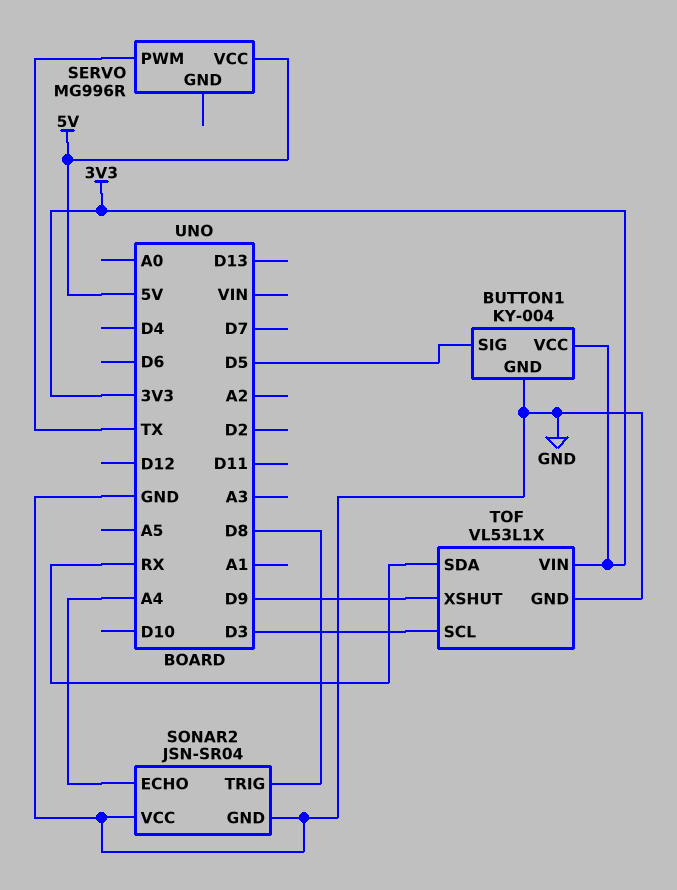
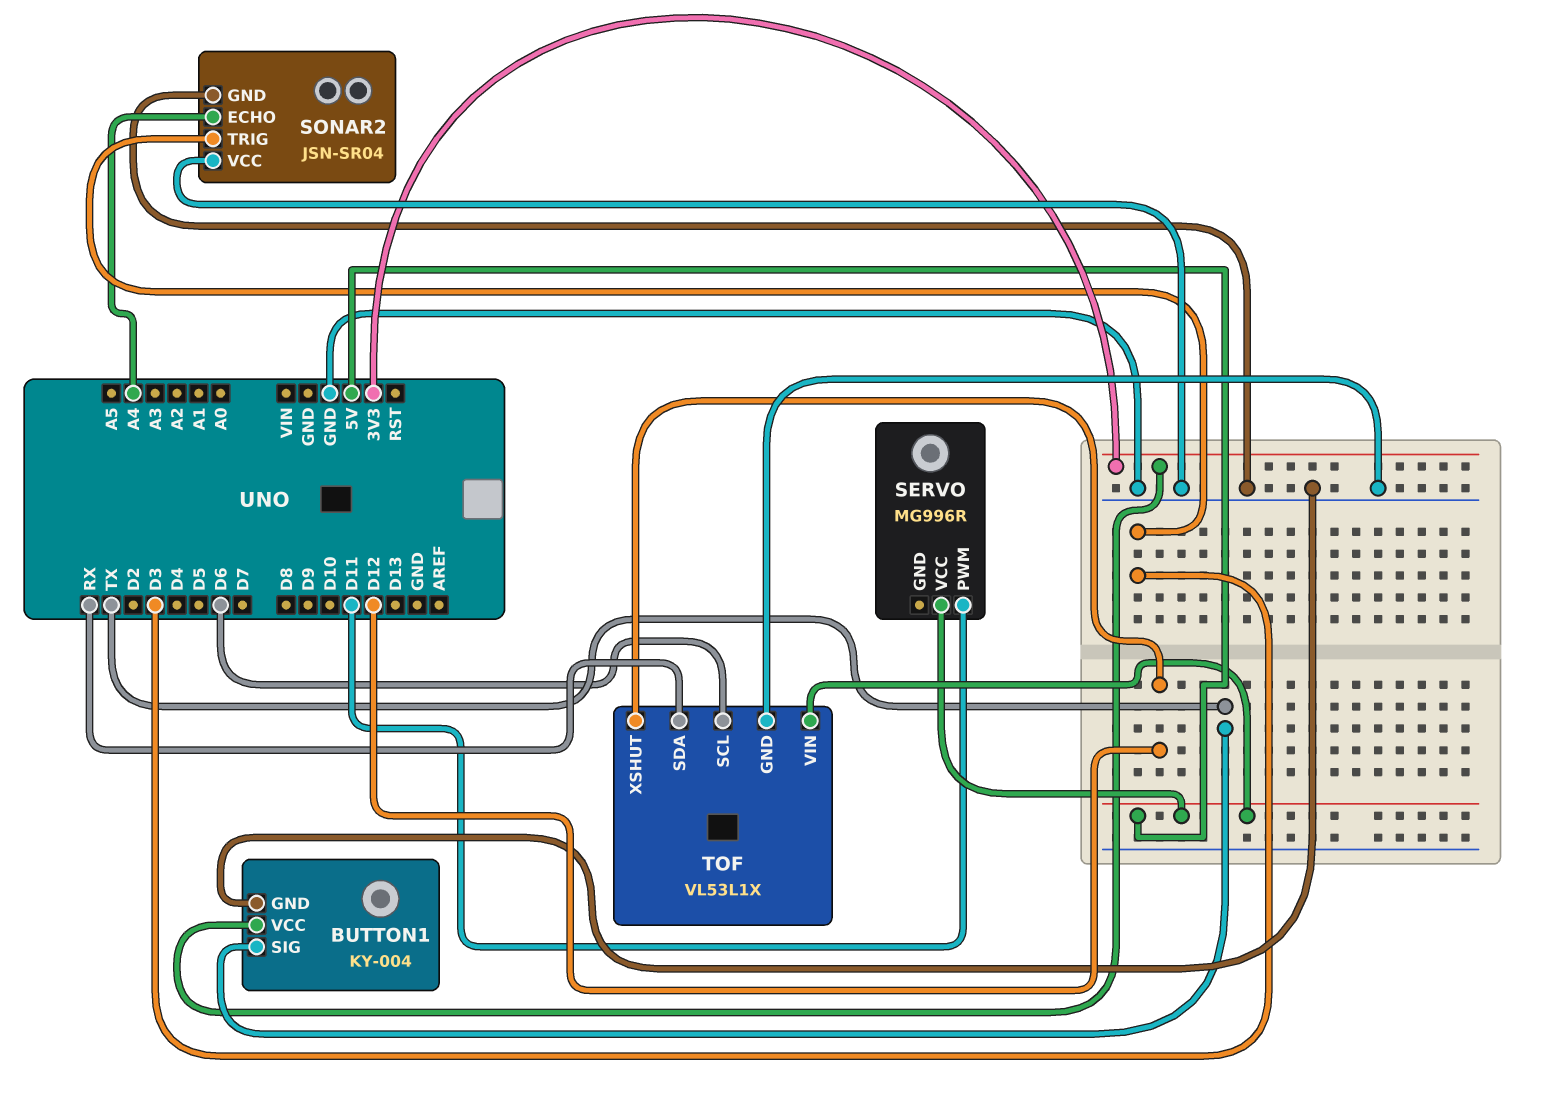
BUTTON1 pin SIG: D5 -> TX
SERVO pin PWM: TX -> D11
SONAR2 pin TRIG: D8 -> D3
TOF pin SCL: D3 -> D6
TOF pin VIN: 3V3 -> 5V
TOF pin XSHUT: D9 -> D12

